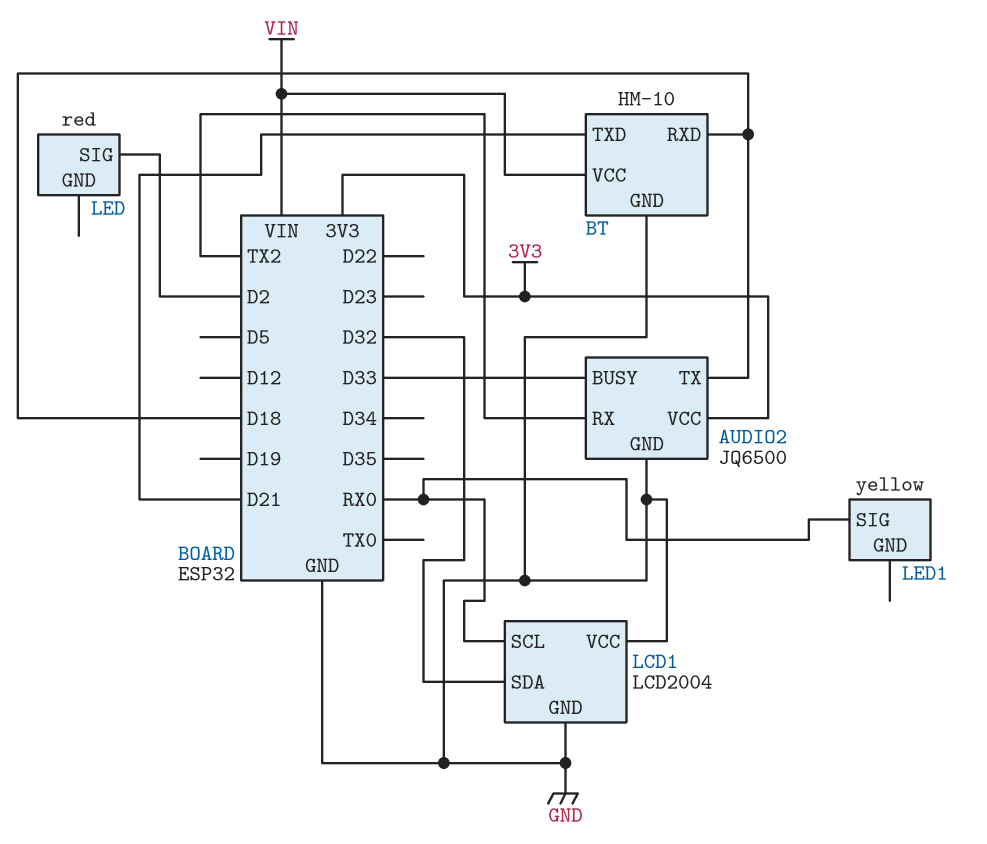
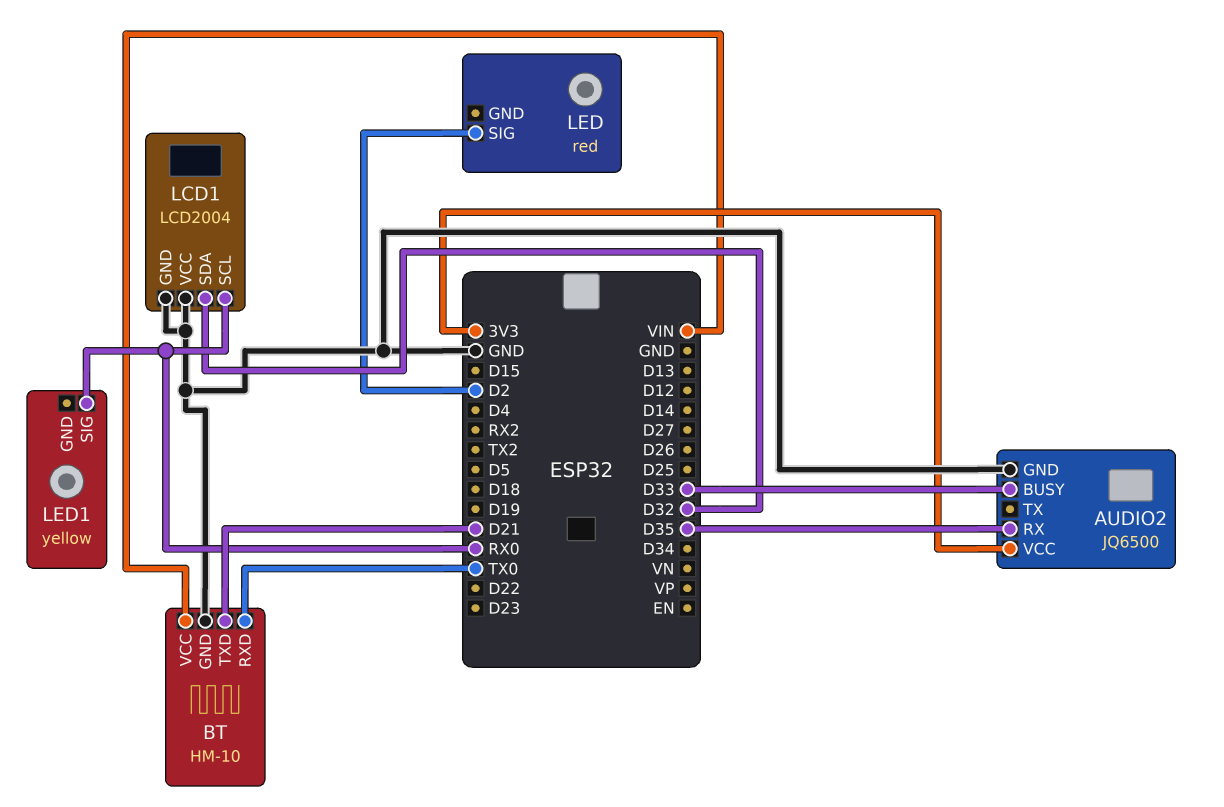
AUDIO2 pin RX: TX2 -> D35
AUDIO2 pin TX: D18 -> none
BT pin RXD: D18 -> TX0

